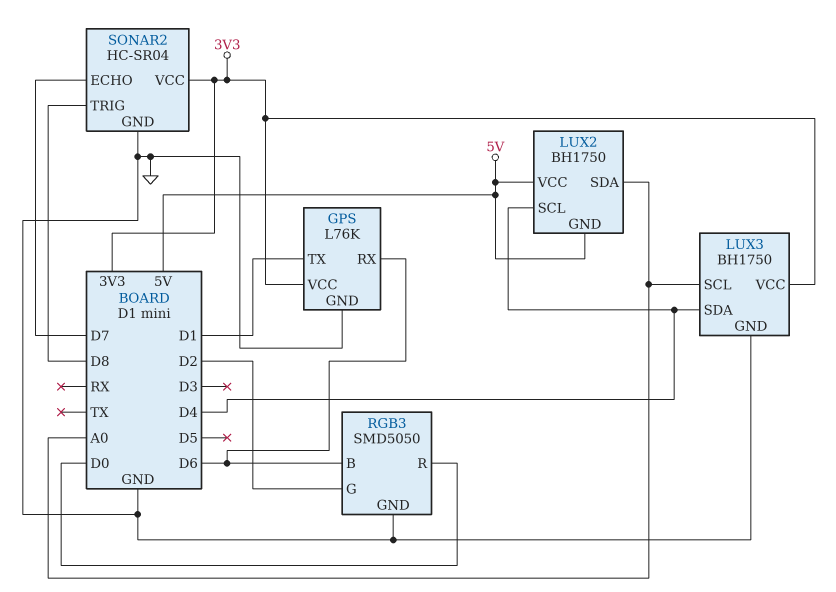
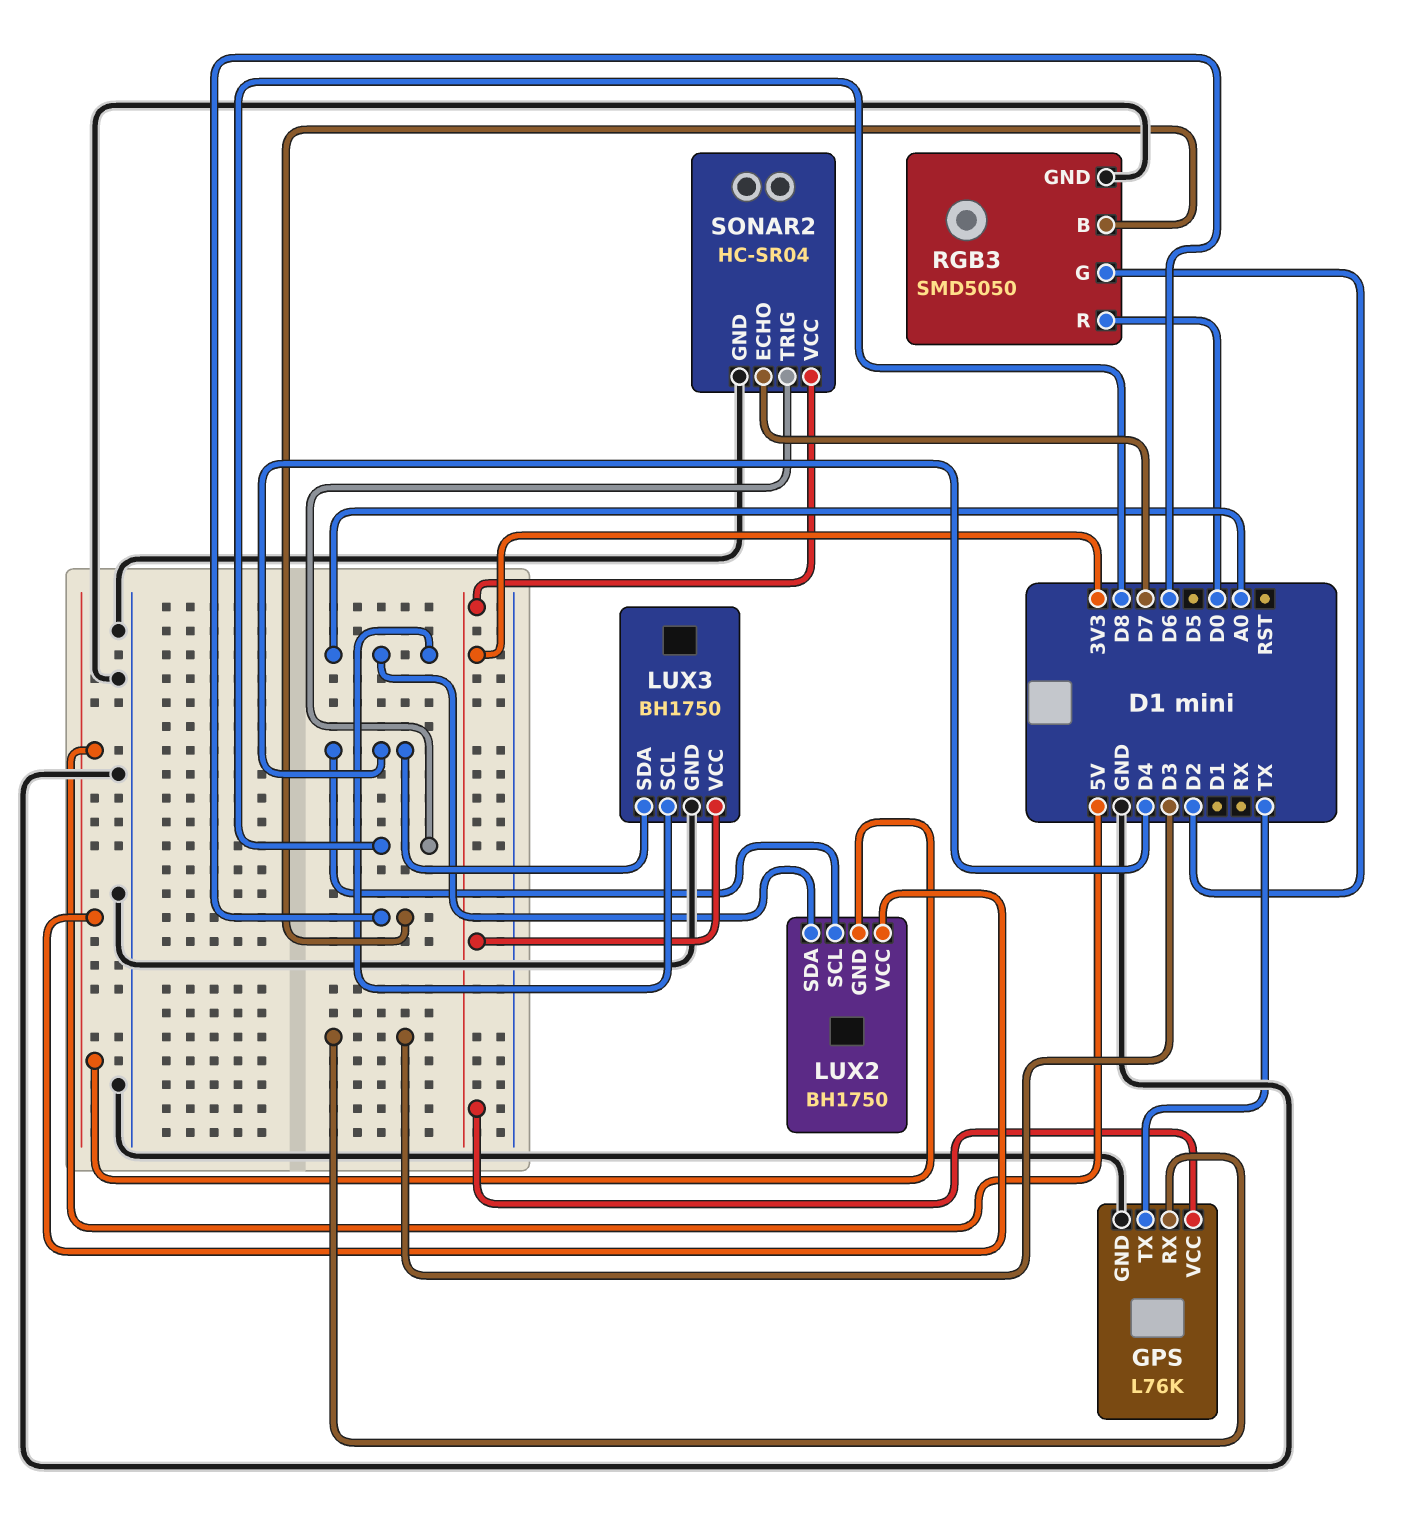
GPS pin RX: D6 -> D3
GPS pin TX: D1 -> TX

